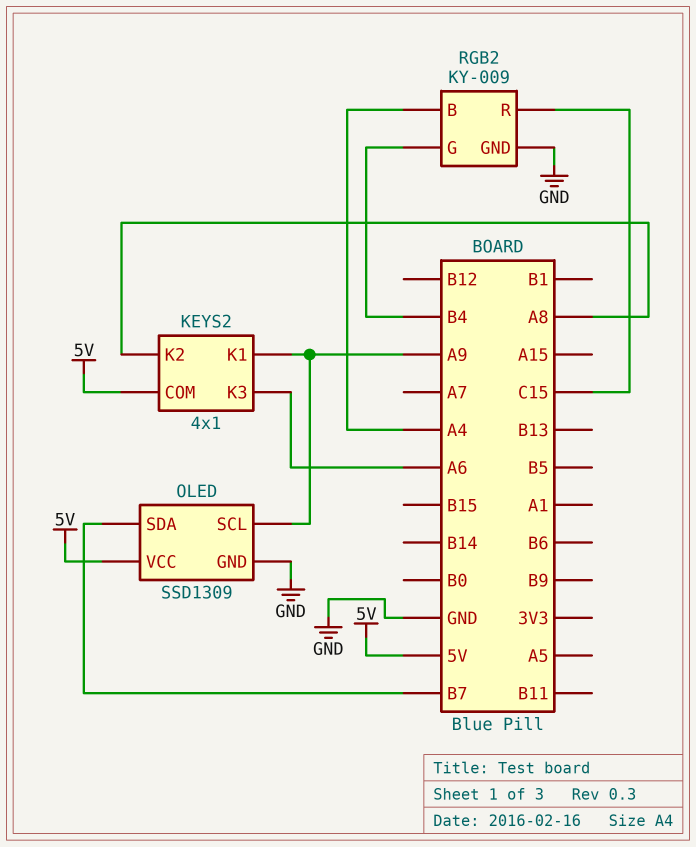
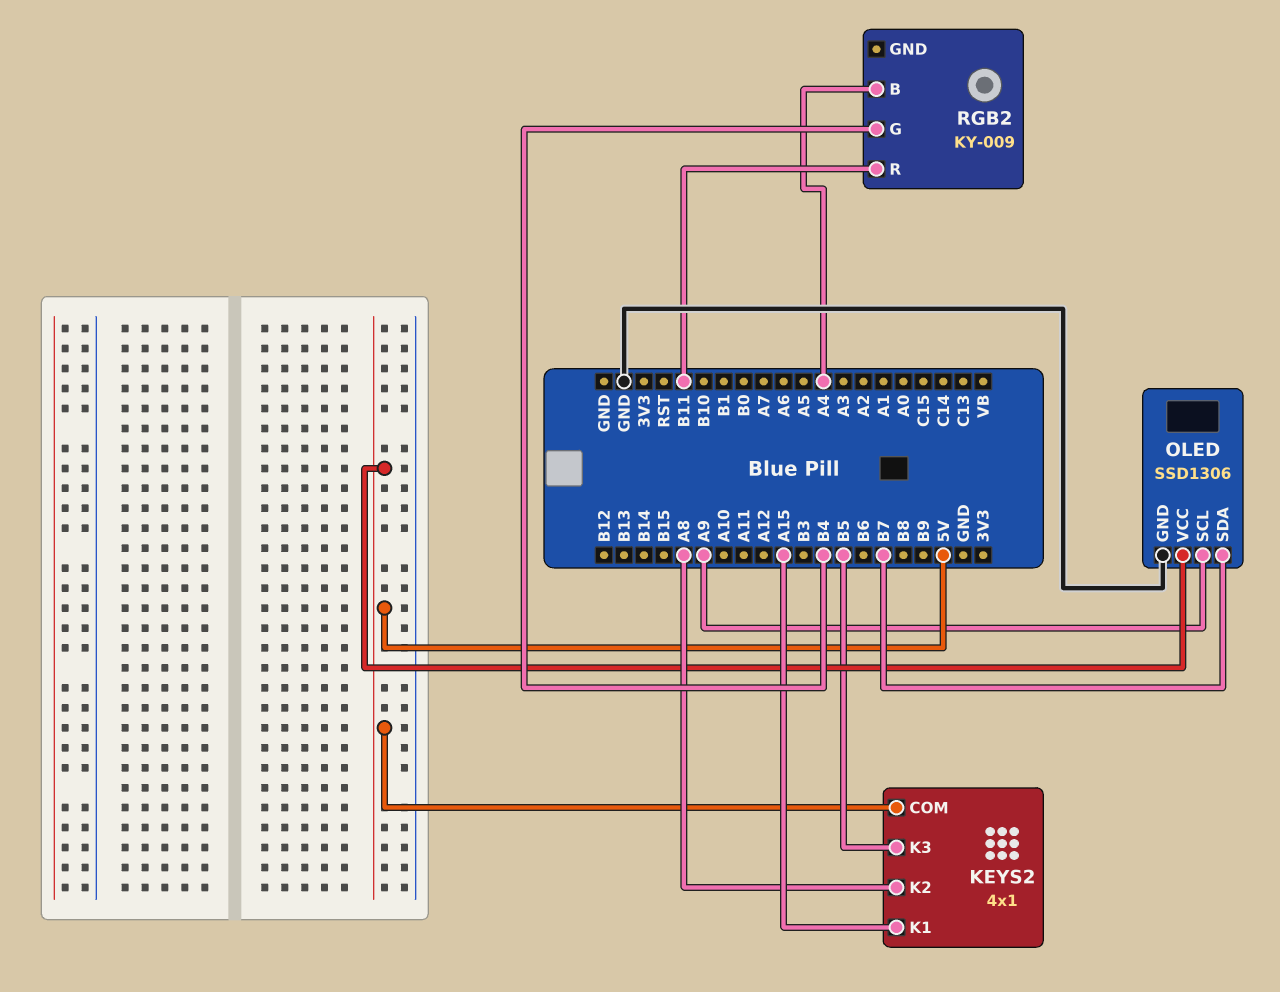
KEYS2 pin K1: A9 -> A15
KEYS2 pin K3: A6 -> B5
OLED: SSD1309 -> SSD1306
RGB2 pin GND: GND -> none
RGB2 pin R: C15 -> B11

